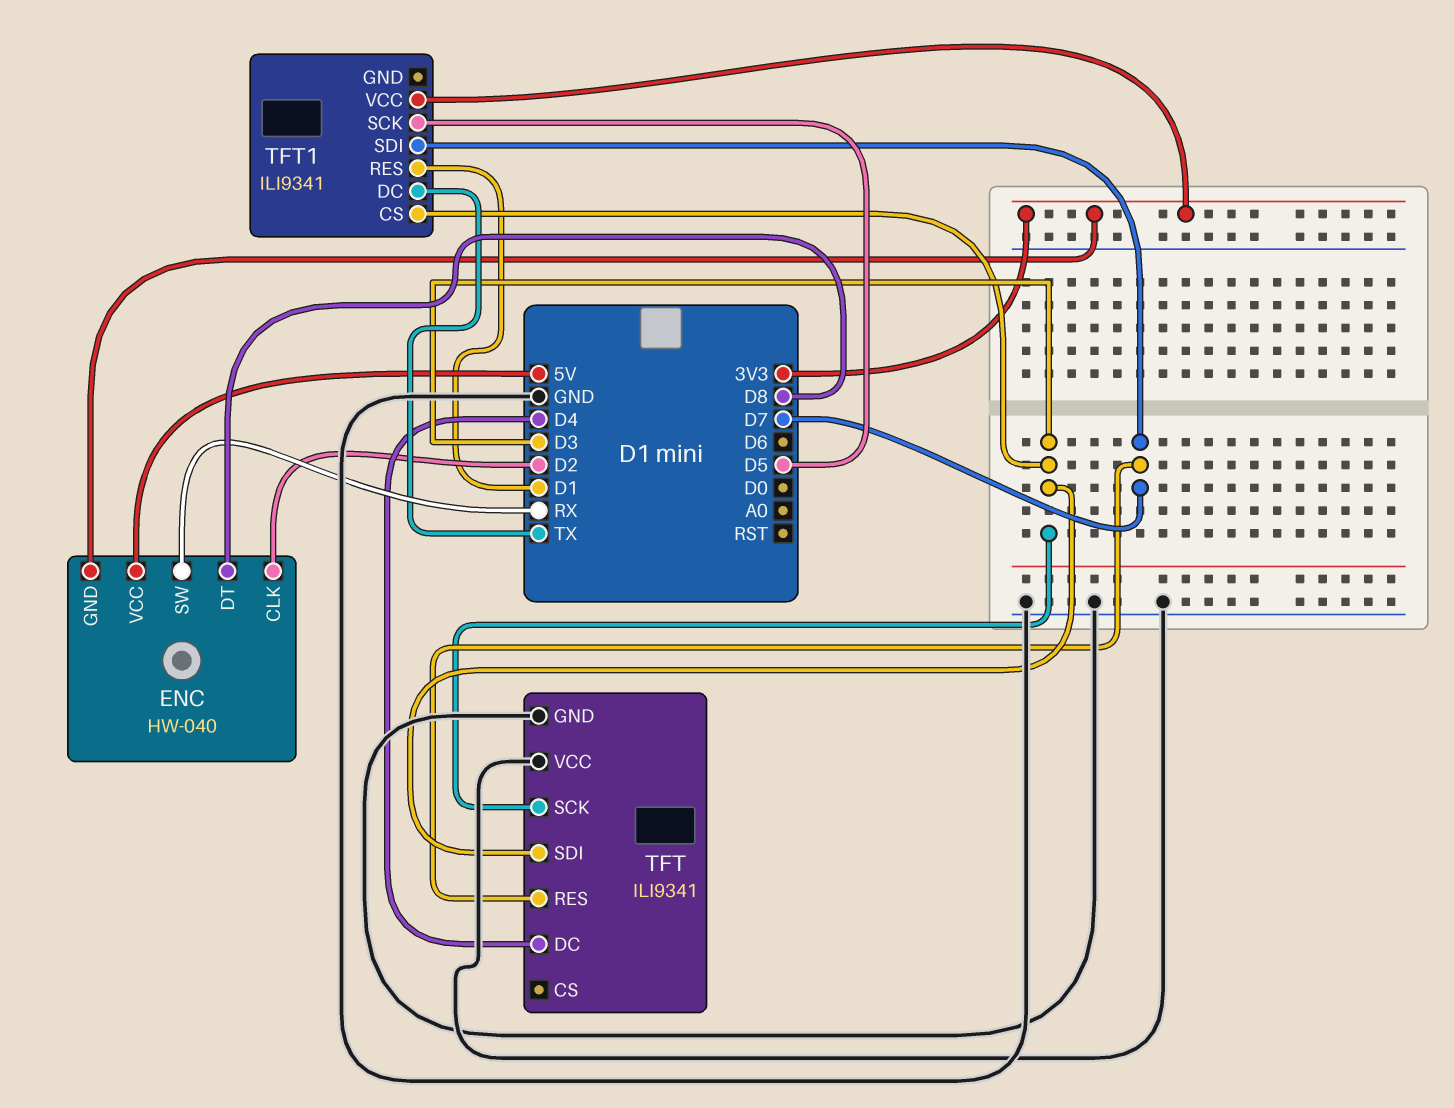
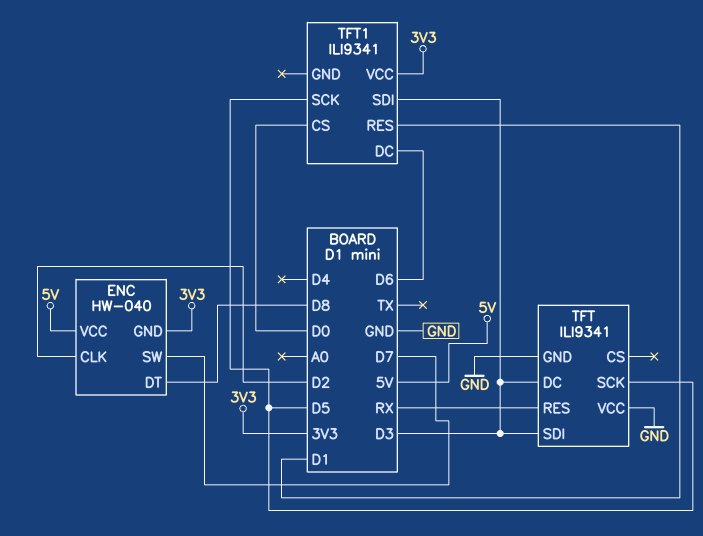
ENC pin SW: RX -> D7
TFT pin DC: D4 -> D3
TFT pin RES: D7 -> RX
TFT pin SCK: D3 -> D5
TFT1 pin CS: D3 -> D0
TFT1 pin DC: TX -> D6
TFT1 pin SDI: D7 -> D3

